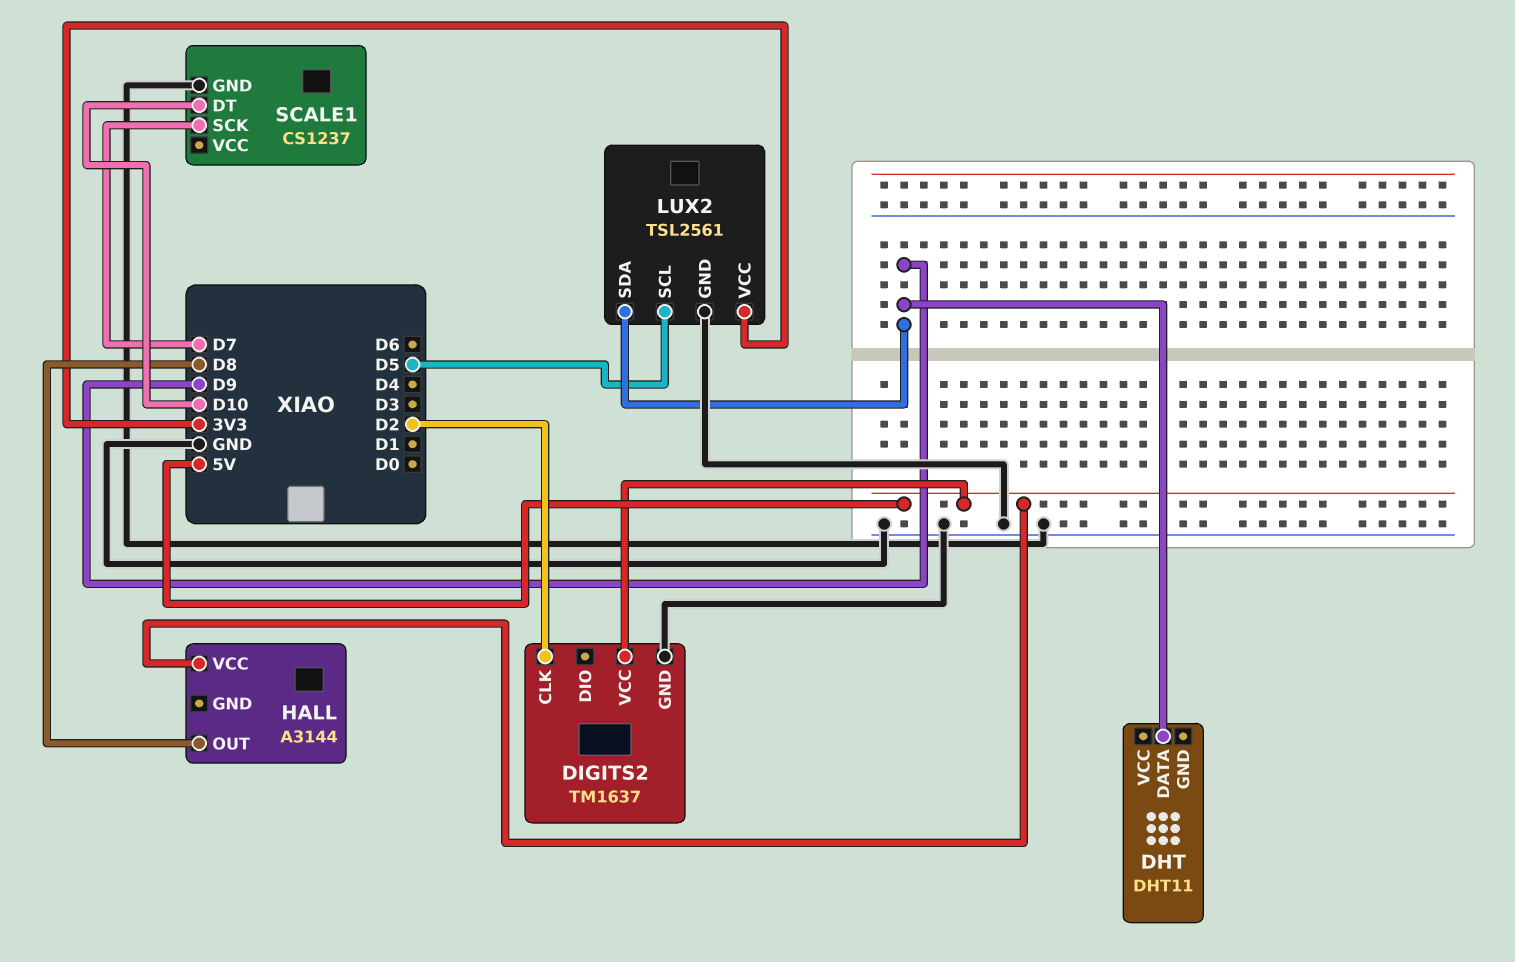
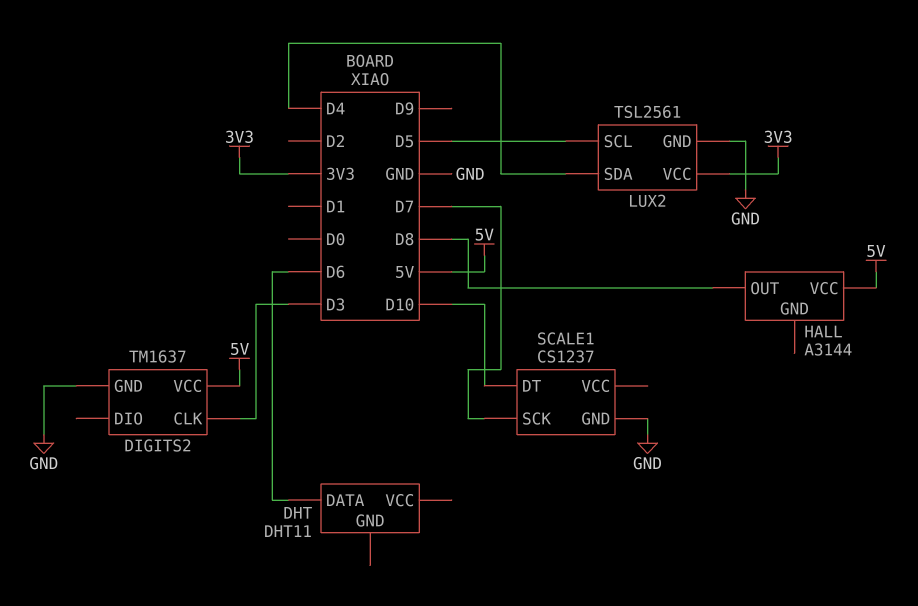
DHT pin DATA: D9 -> D6
DIGITS2 pin CLK: D2 -> D3
LUX2 pin SDA: D9 -> D4

